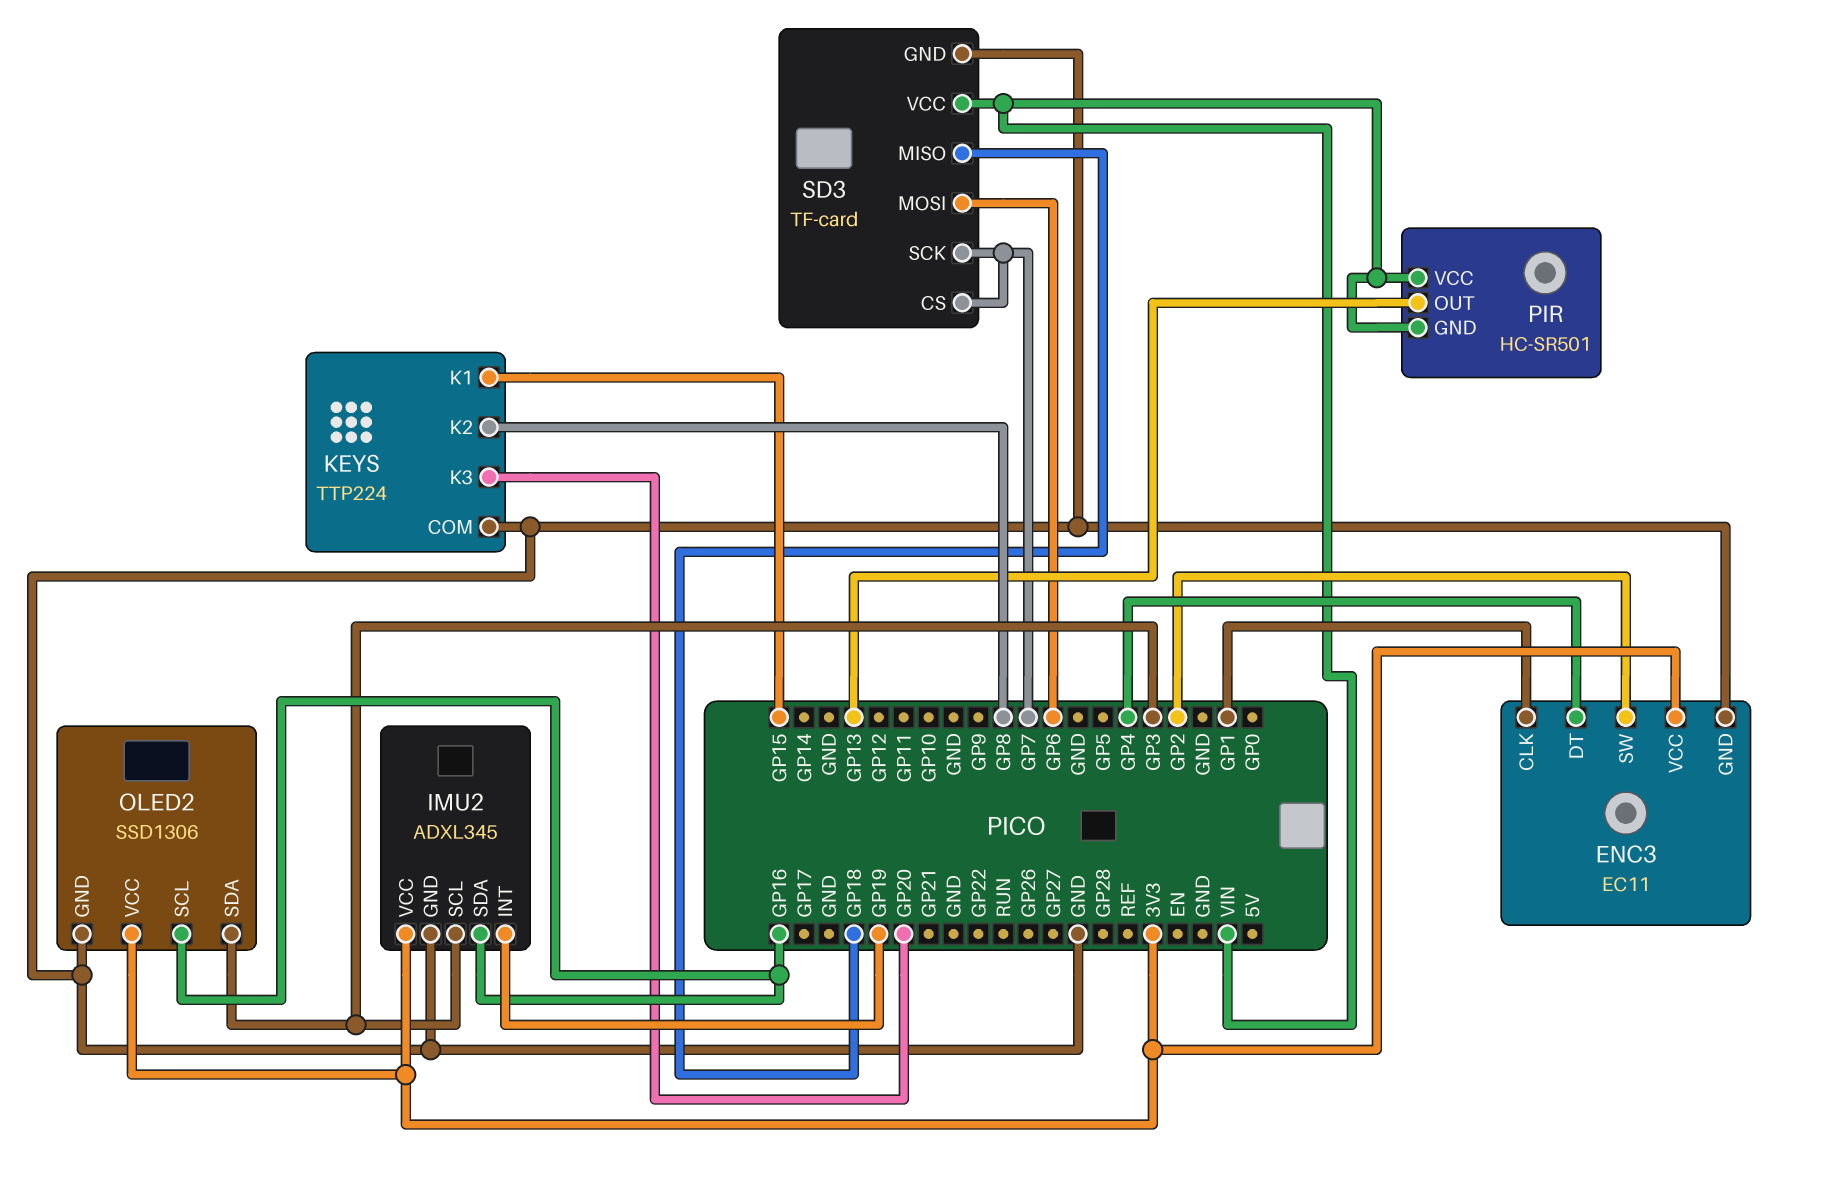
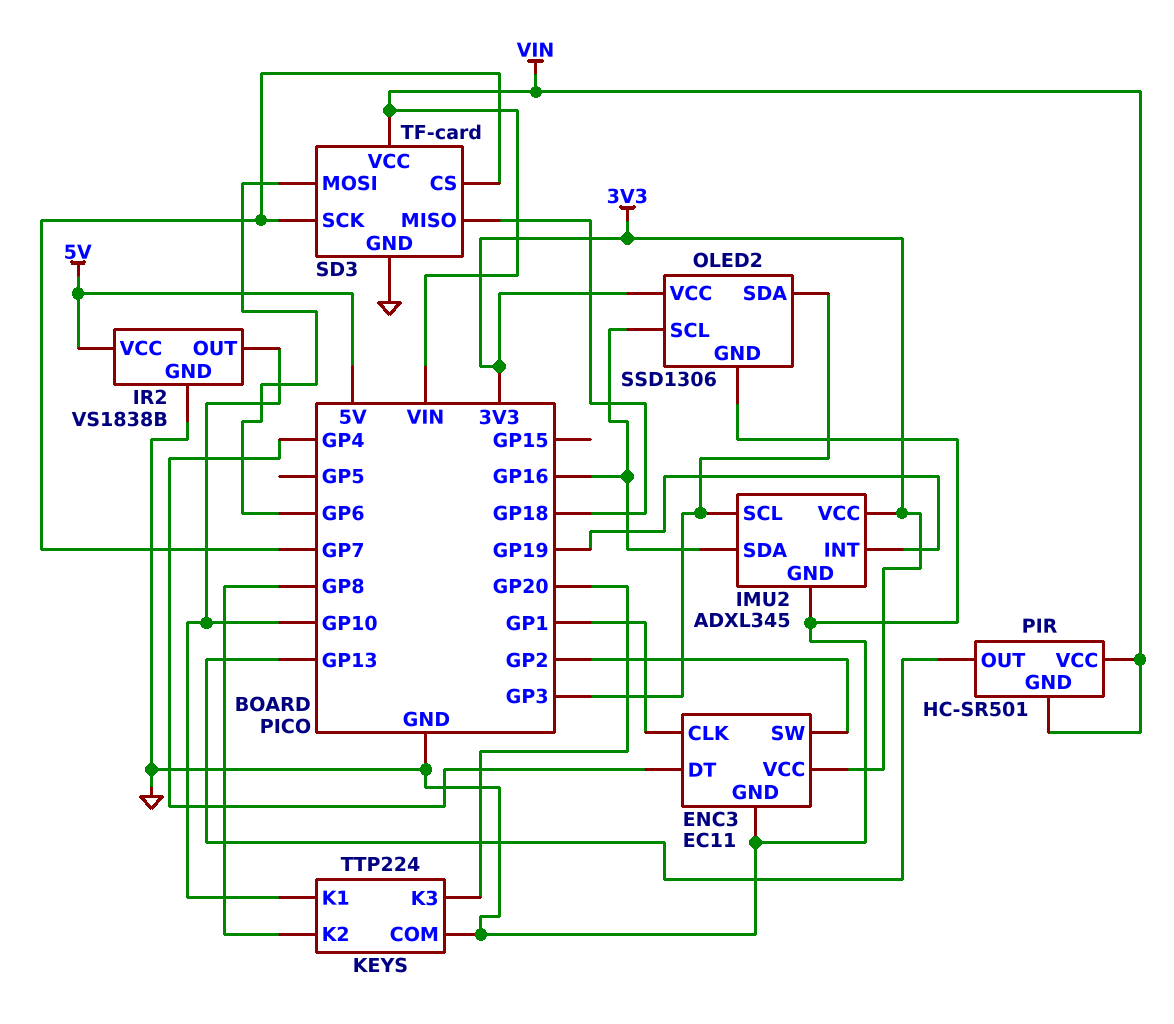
IR2: none -> VS1838B
IR2 pin GND: none -> GND
IR2 pin OUT: none -> GP10
IR2 pin VCC: none -> 5V
KEYS pin K1: GP15 -> GP10

